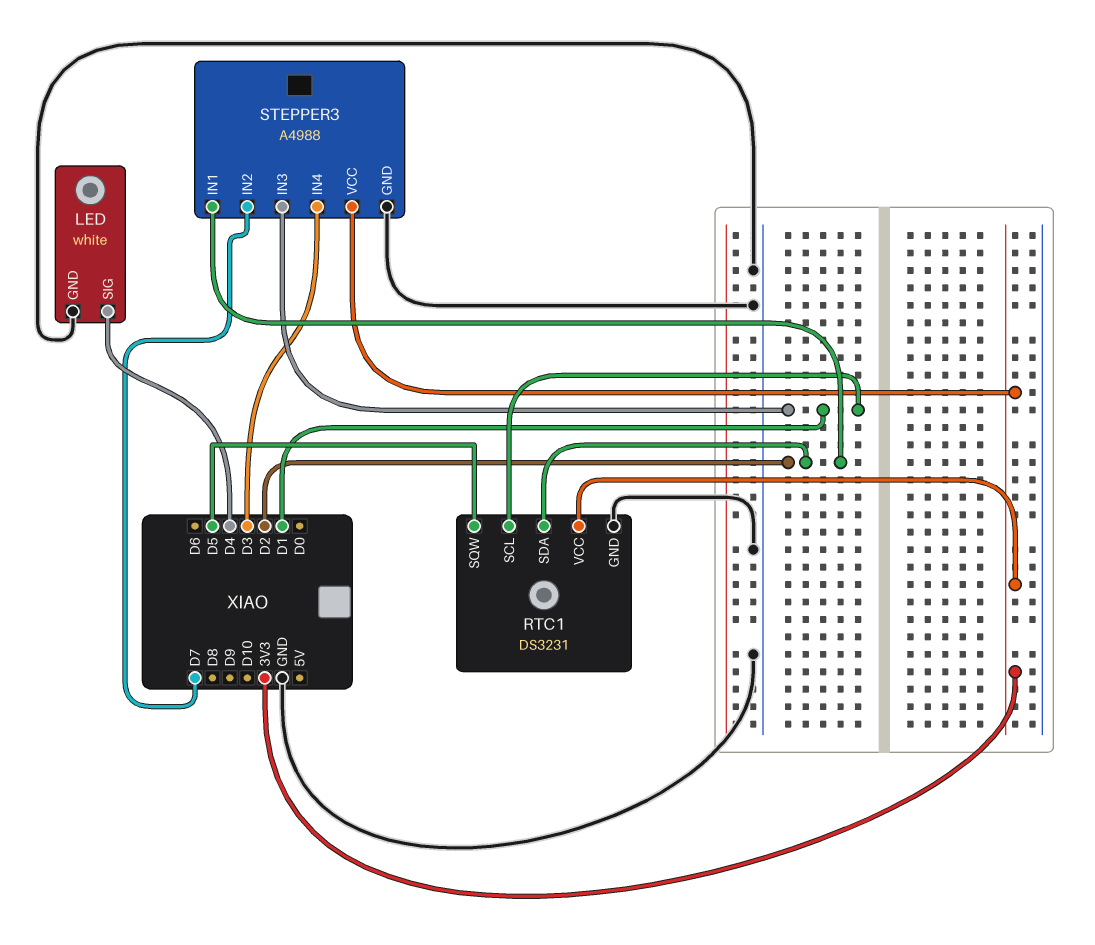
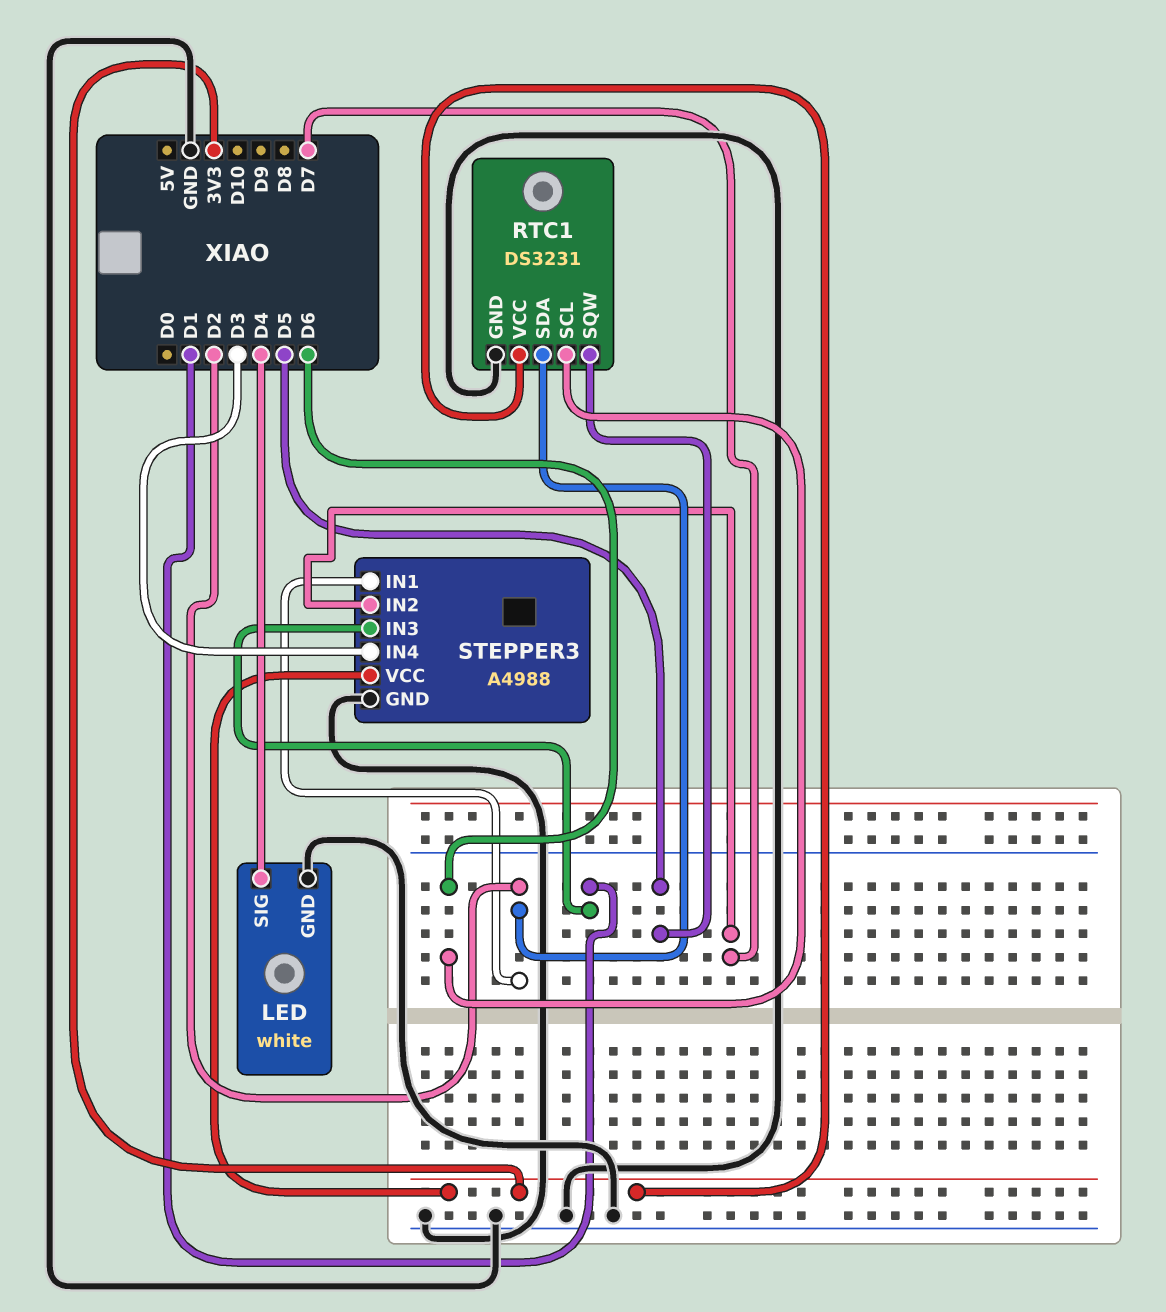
RTC1 pin SCL: D1 -> D6

